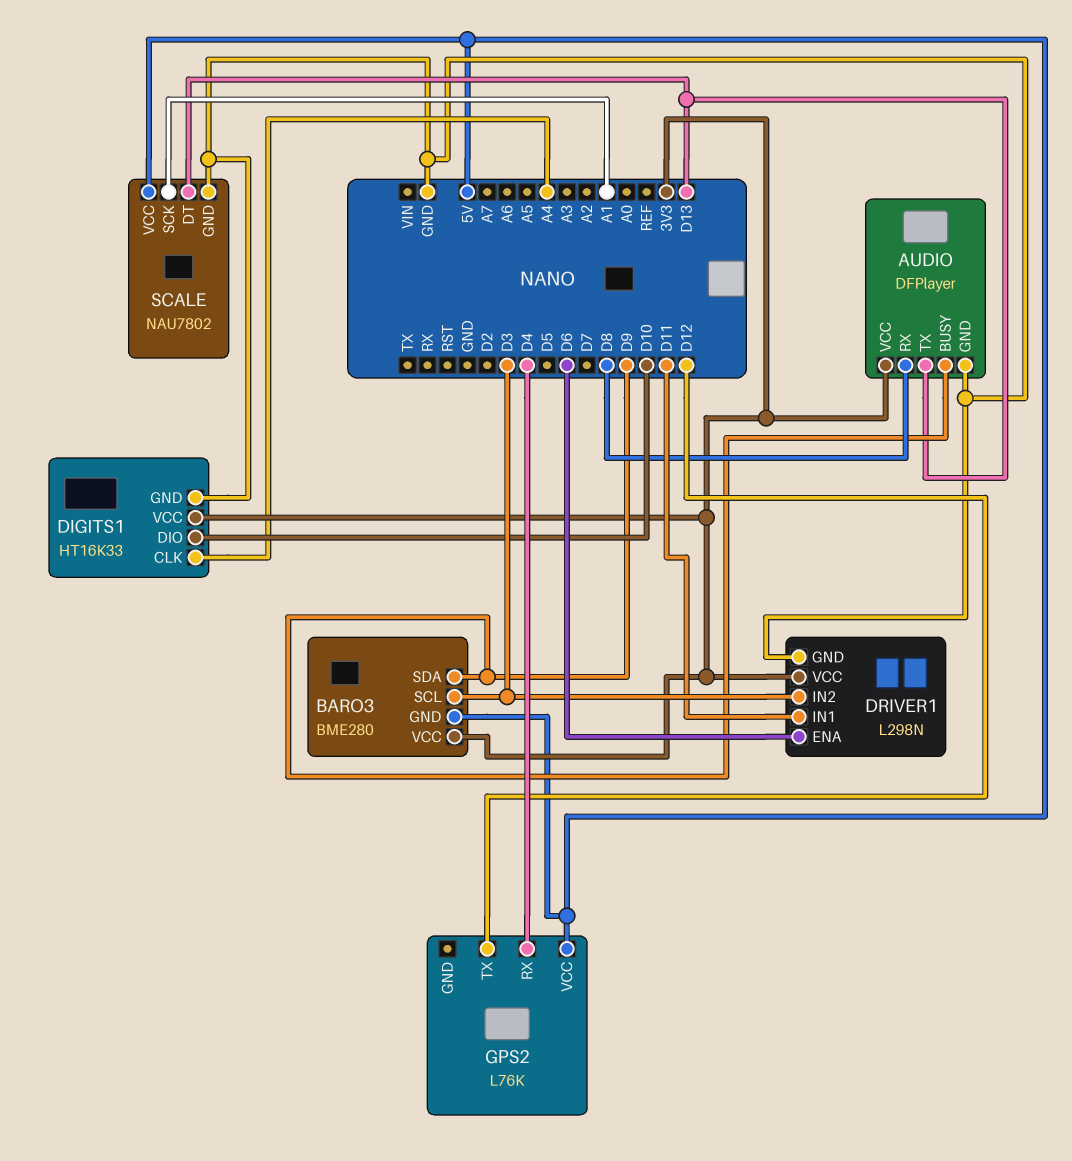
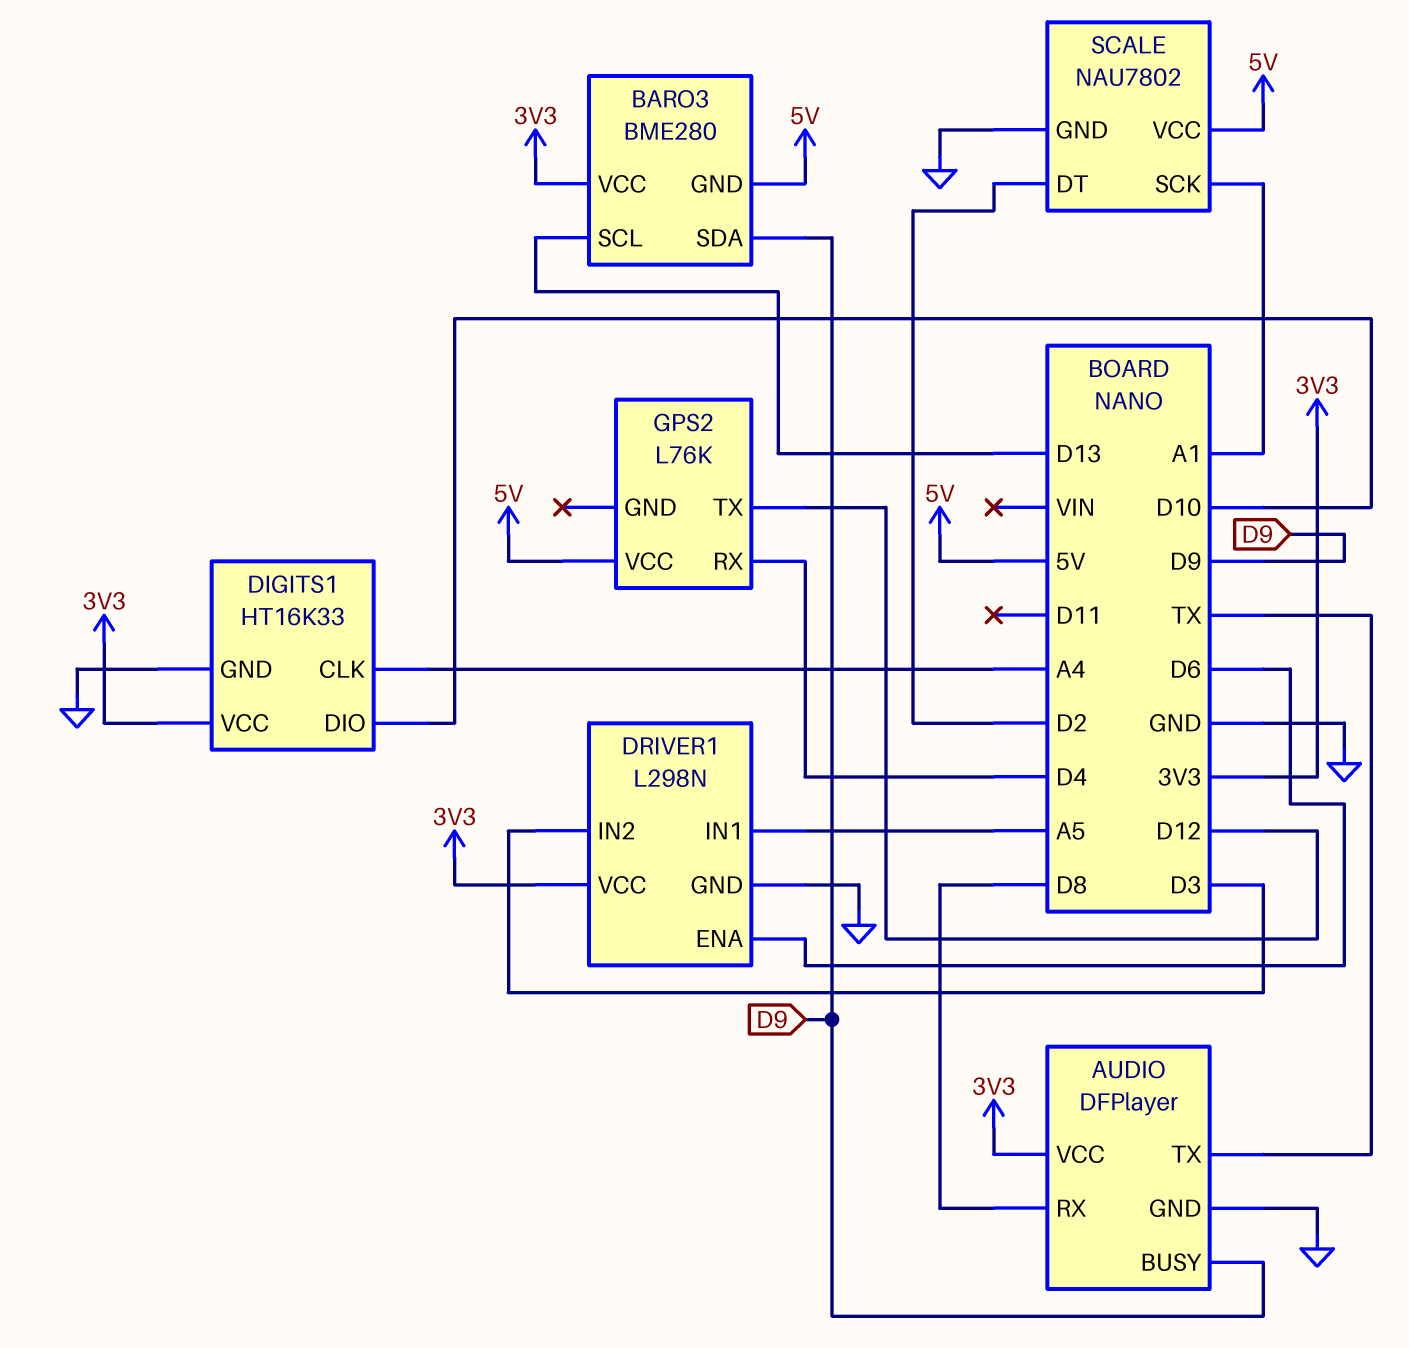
AUDIO pin TX: D13 -> TX
BARO3 pin SCL: D3 -> D13
DRIVER1 pin IN1: D11 -> A5
SCALE pin DT: D13 -> D2

